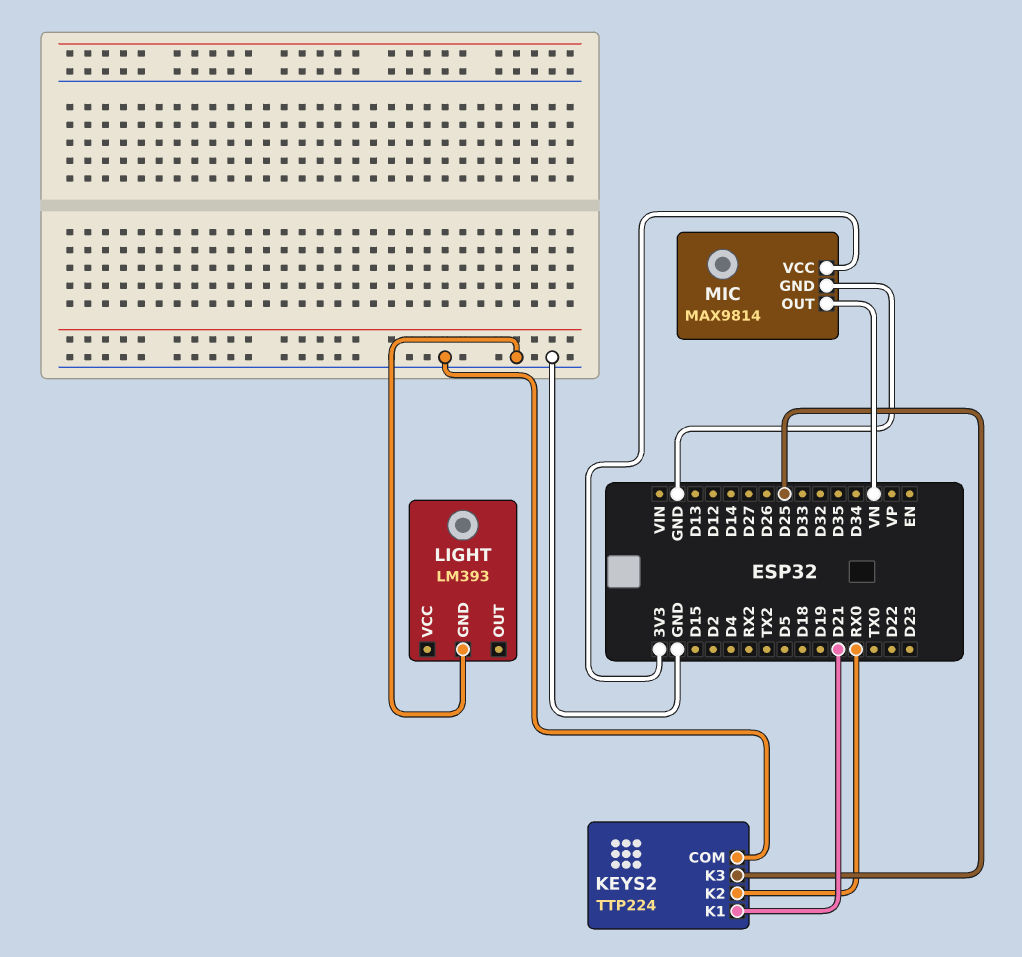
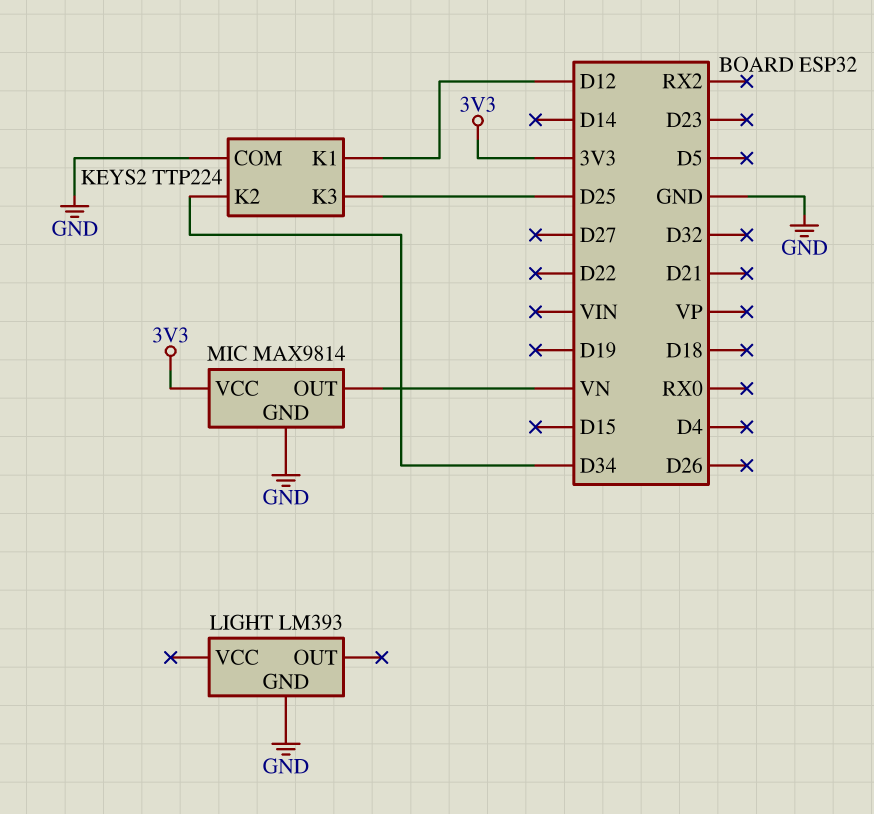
KEYS2 pin K1: D21 -> D12
KEYS2 pin K2: RX0 -> D34

